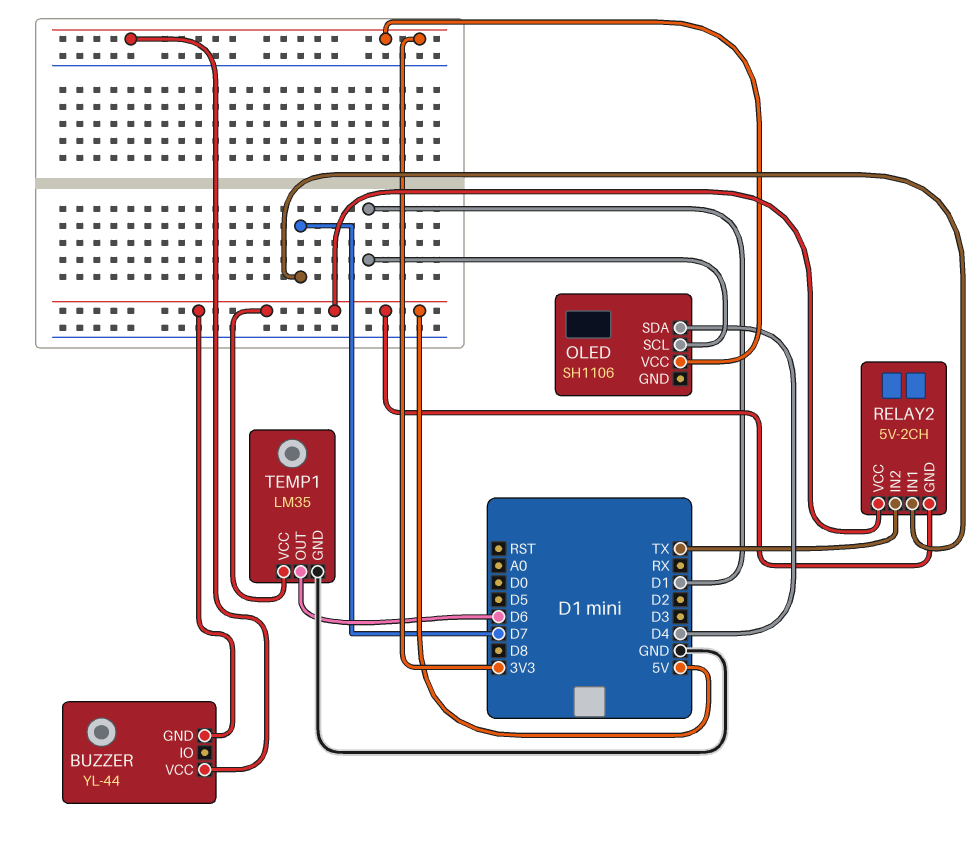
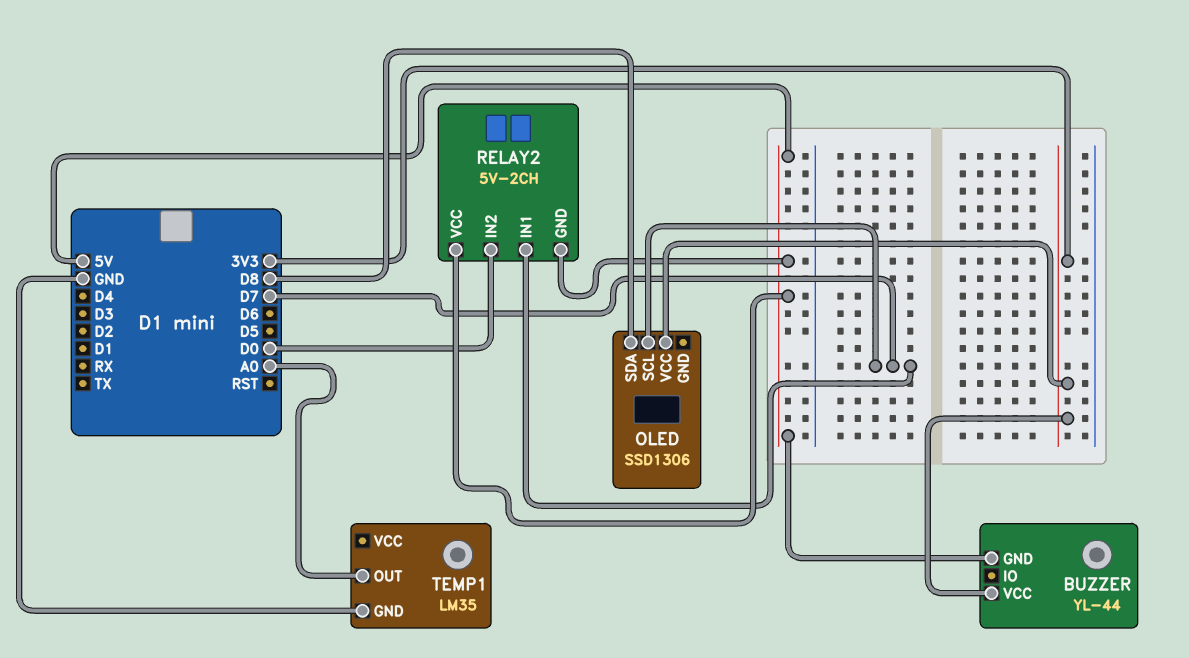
OLED: SH1106 -> SSD1306
OLED pin SCL: D1 -> D7
OLED pin SDA: D4 -> D8
RELAY2 pin IN2: TX -> D0
TEMP1 pin OUT: D6 -> A0
TEMP1 pin VCC: 5V -> none

